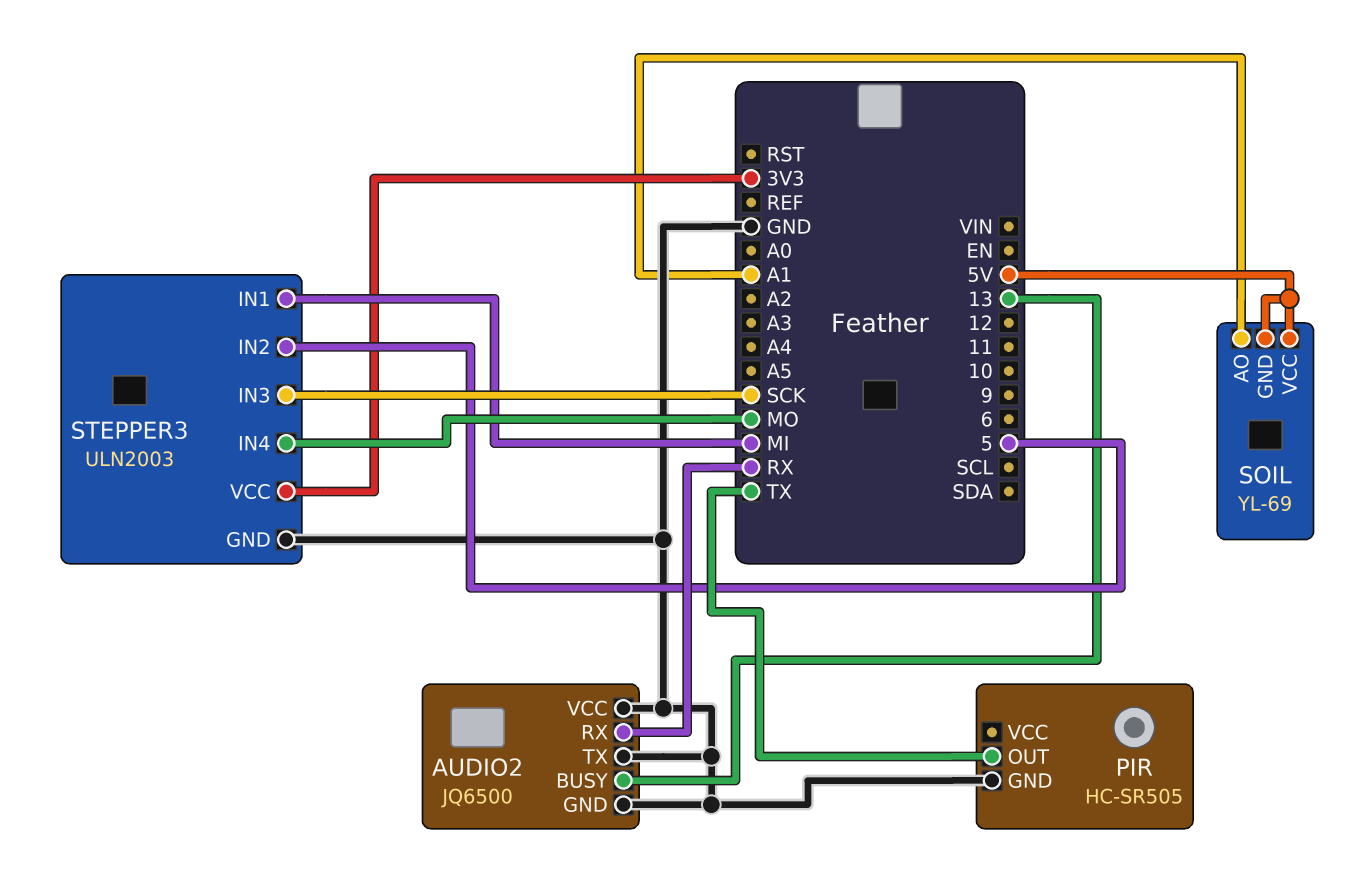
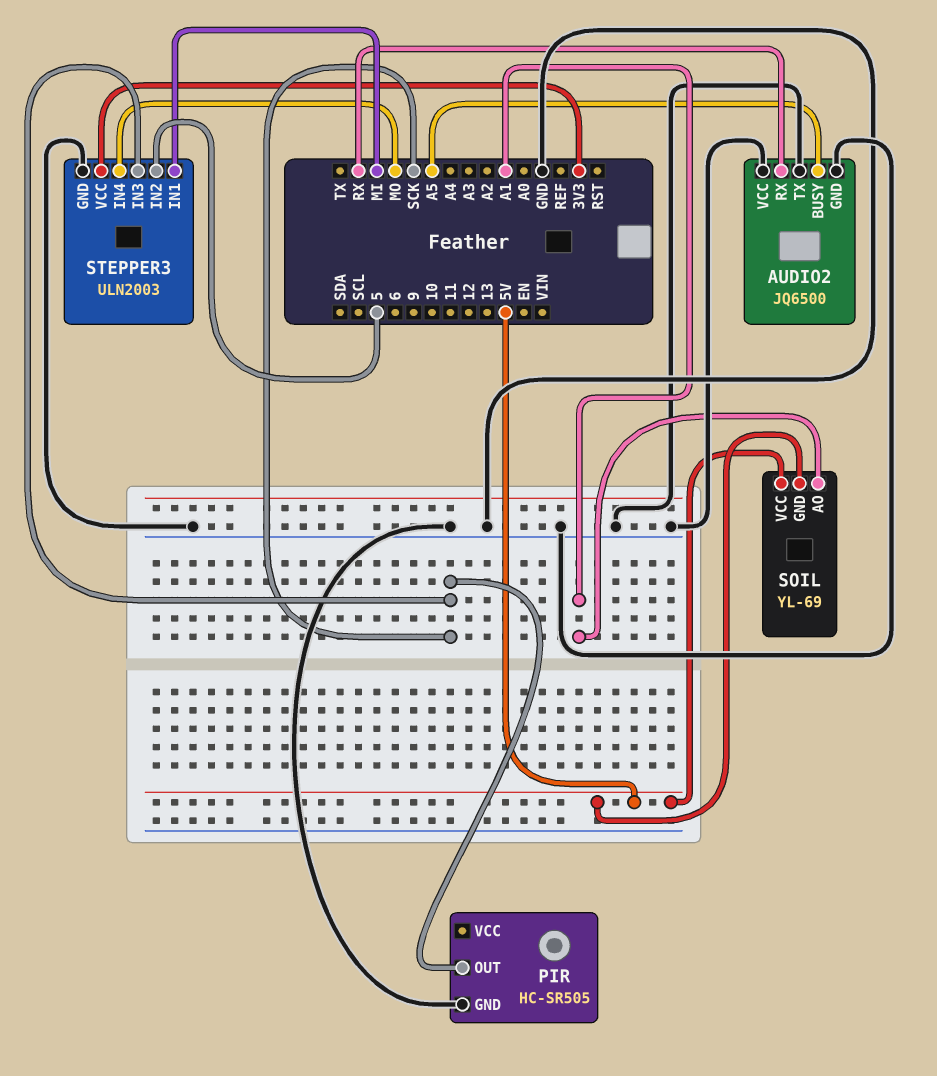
AUDIO2 pin BUSY: 13 -> A5
PIR pin OUT: TX -> SCK

